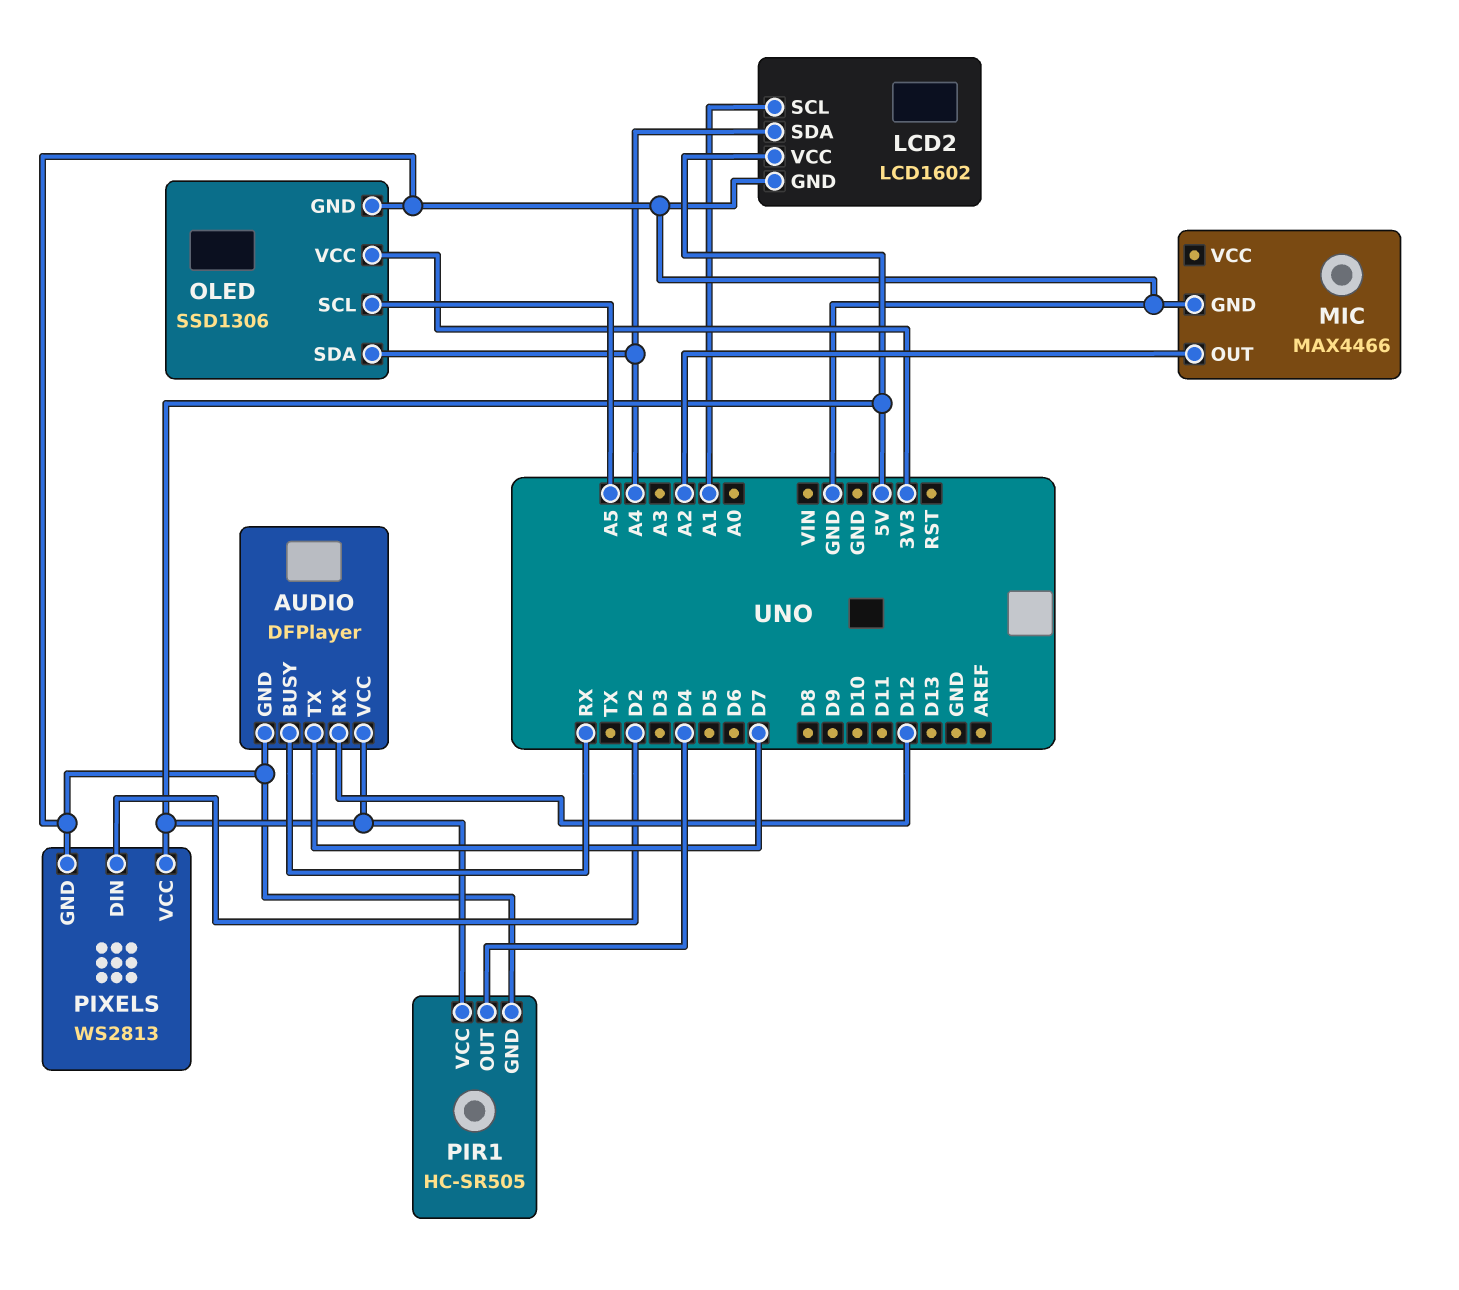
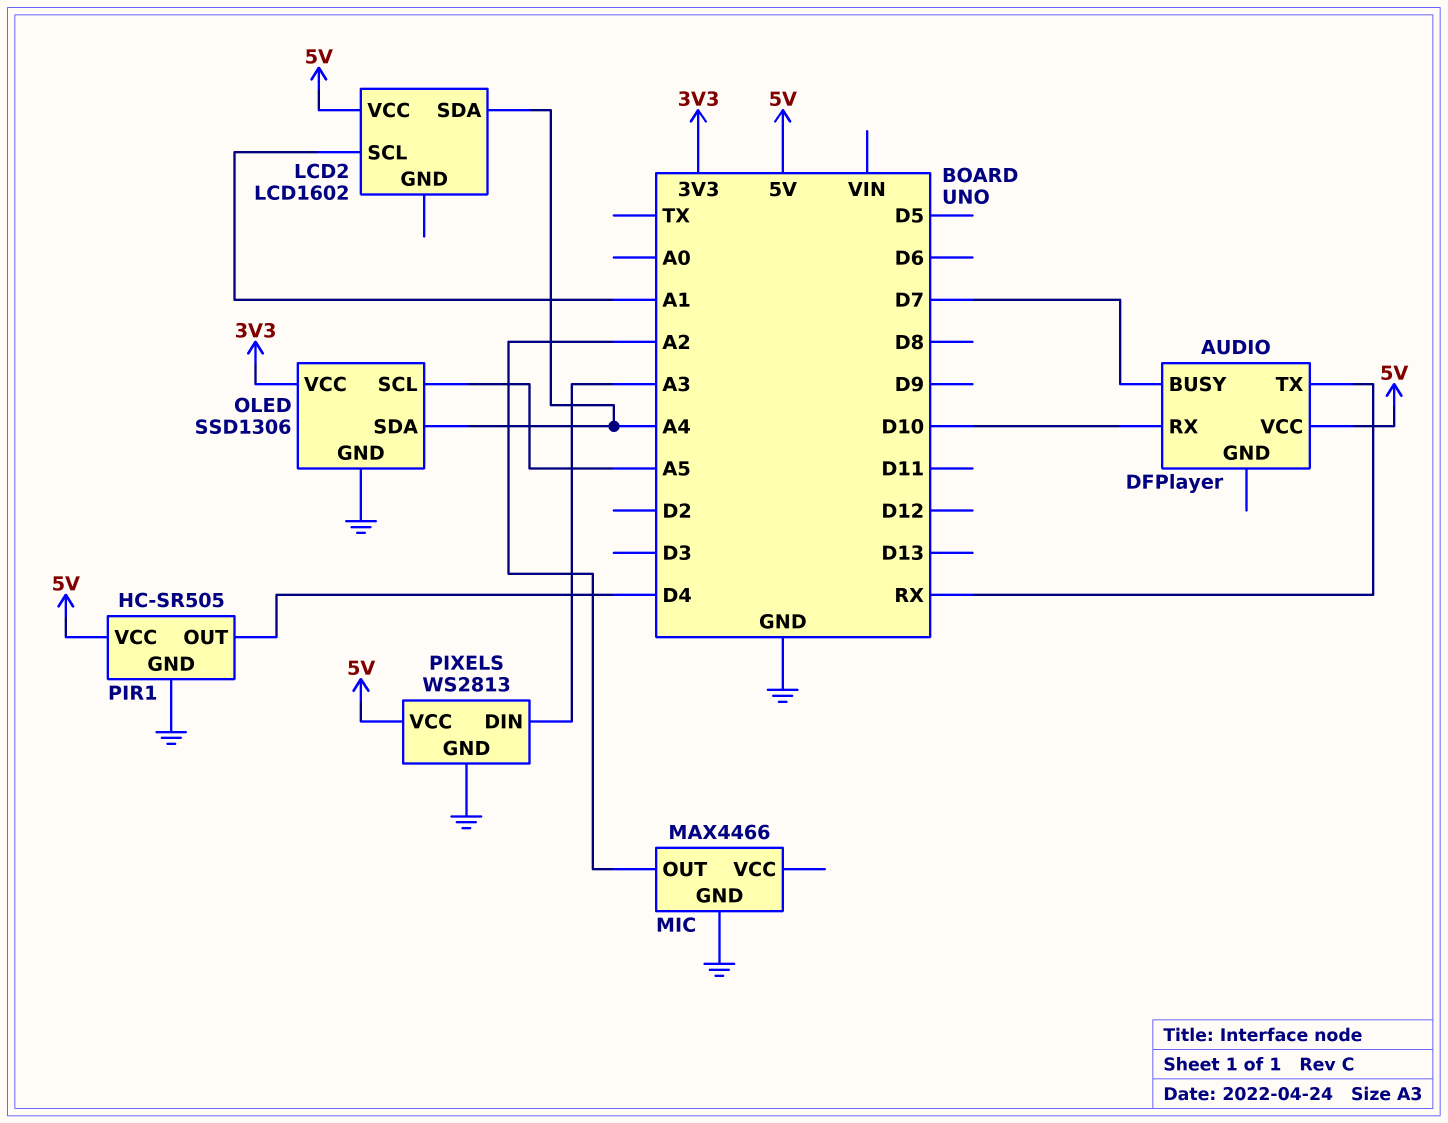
AUDIO pin BUSY: RX -> D7
AUDIO pin GND: GND -> none
AUDIO pin RX: D12 -> D10
AUDIO pin TX: D7 -> RX
LCD2 pin GND: GND -> none
PIXELS pin DIN: D2 -> A3

